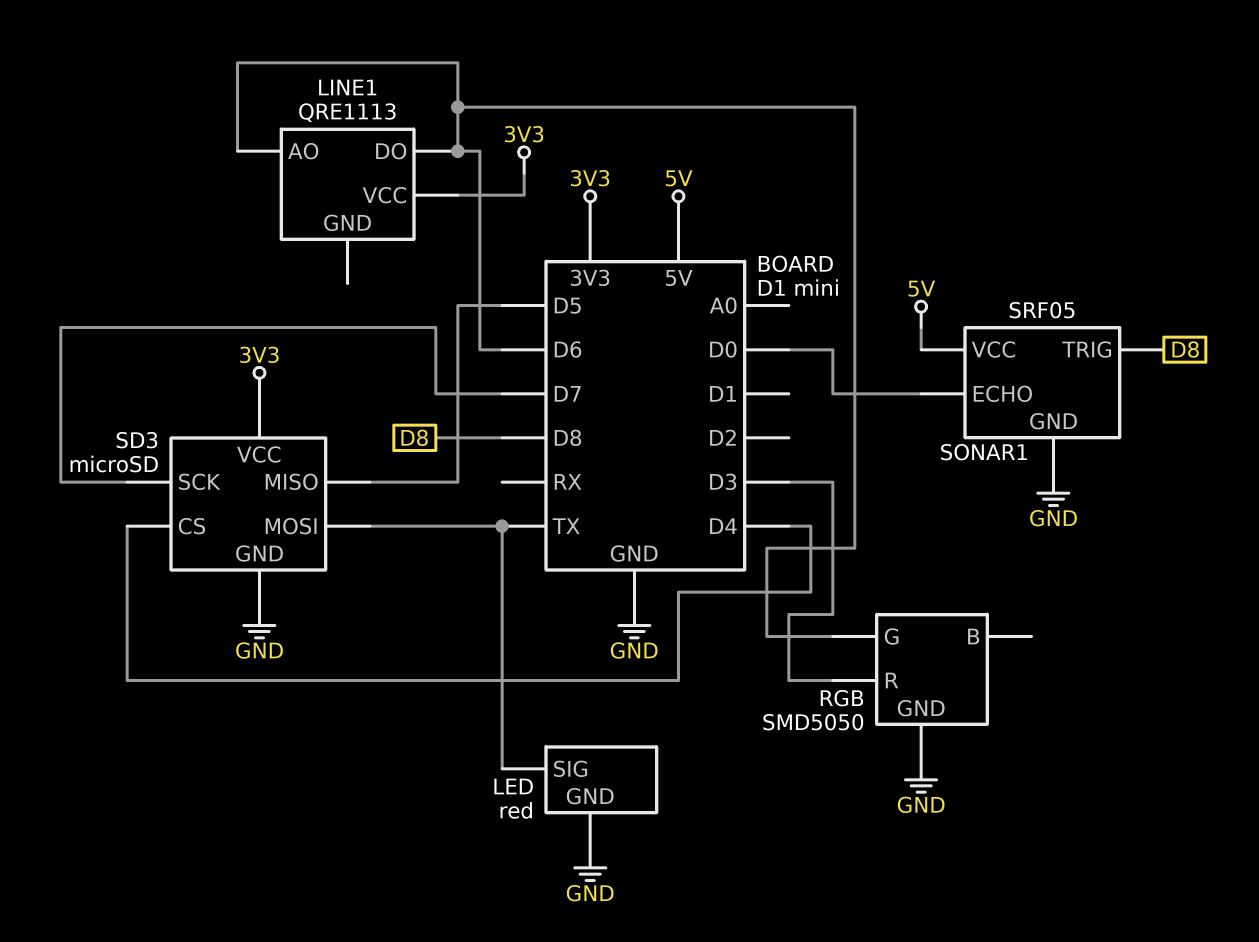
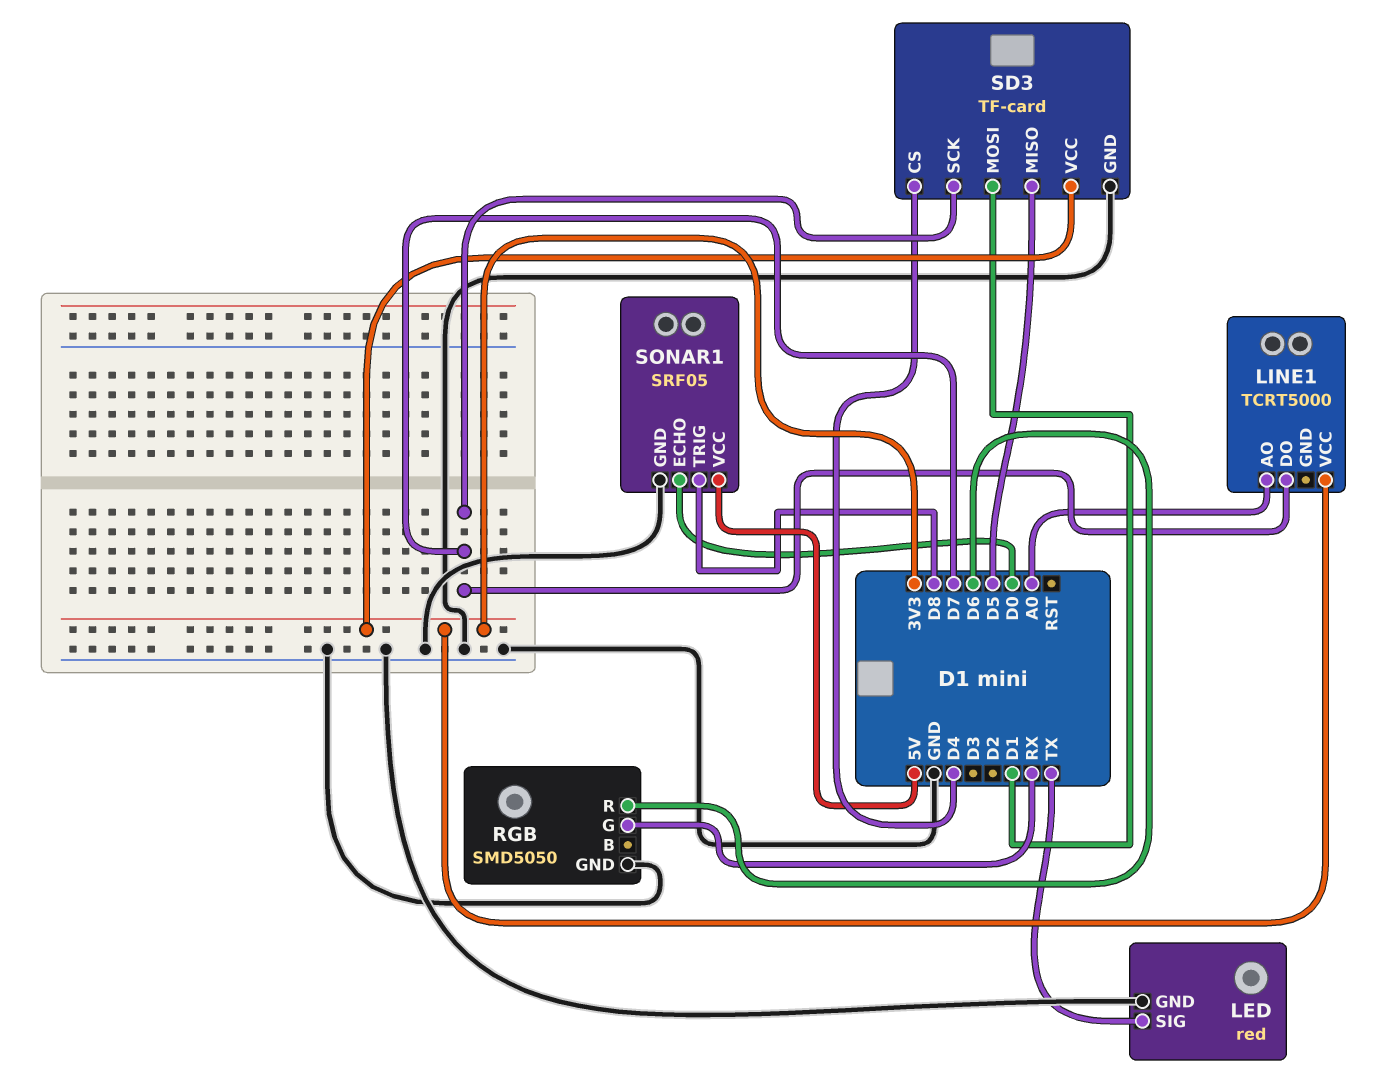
LINE1: QRE1113 -> TCRT5000
LINE1 pin AO: D6 -> A0
LINE1 pin DO: D6 -> D7
RGB pin G: D6 -> RX
RGB pin R: D3 -> D6
SD3: microSD -> TF-card
SD3 pin MOSI: TX -> D1

